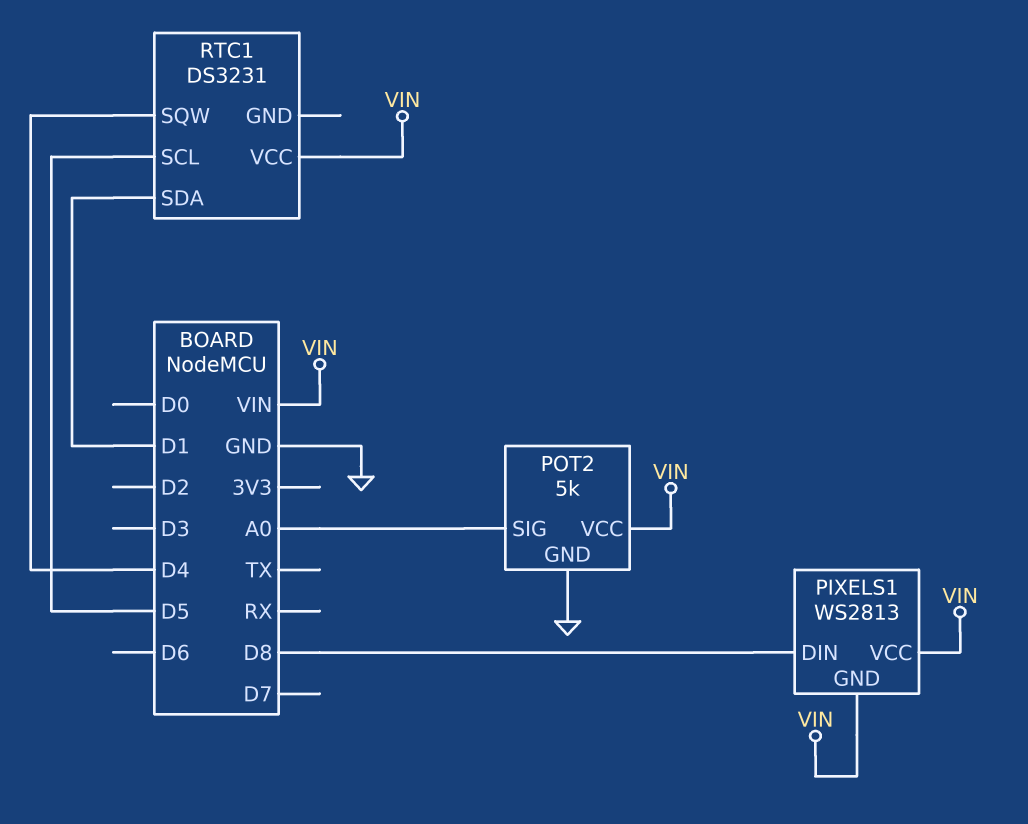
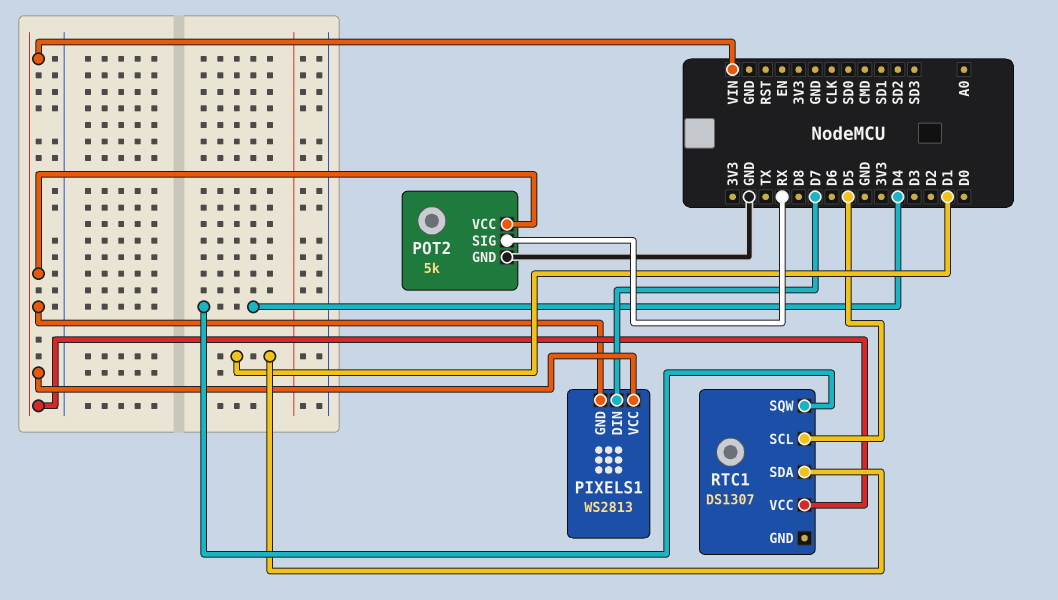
PIXELS1 pin DIN: D8 -> D7
POT2 pin SIG: A0 -> RX
RTC1: DS3231 -> DS1307

